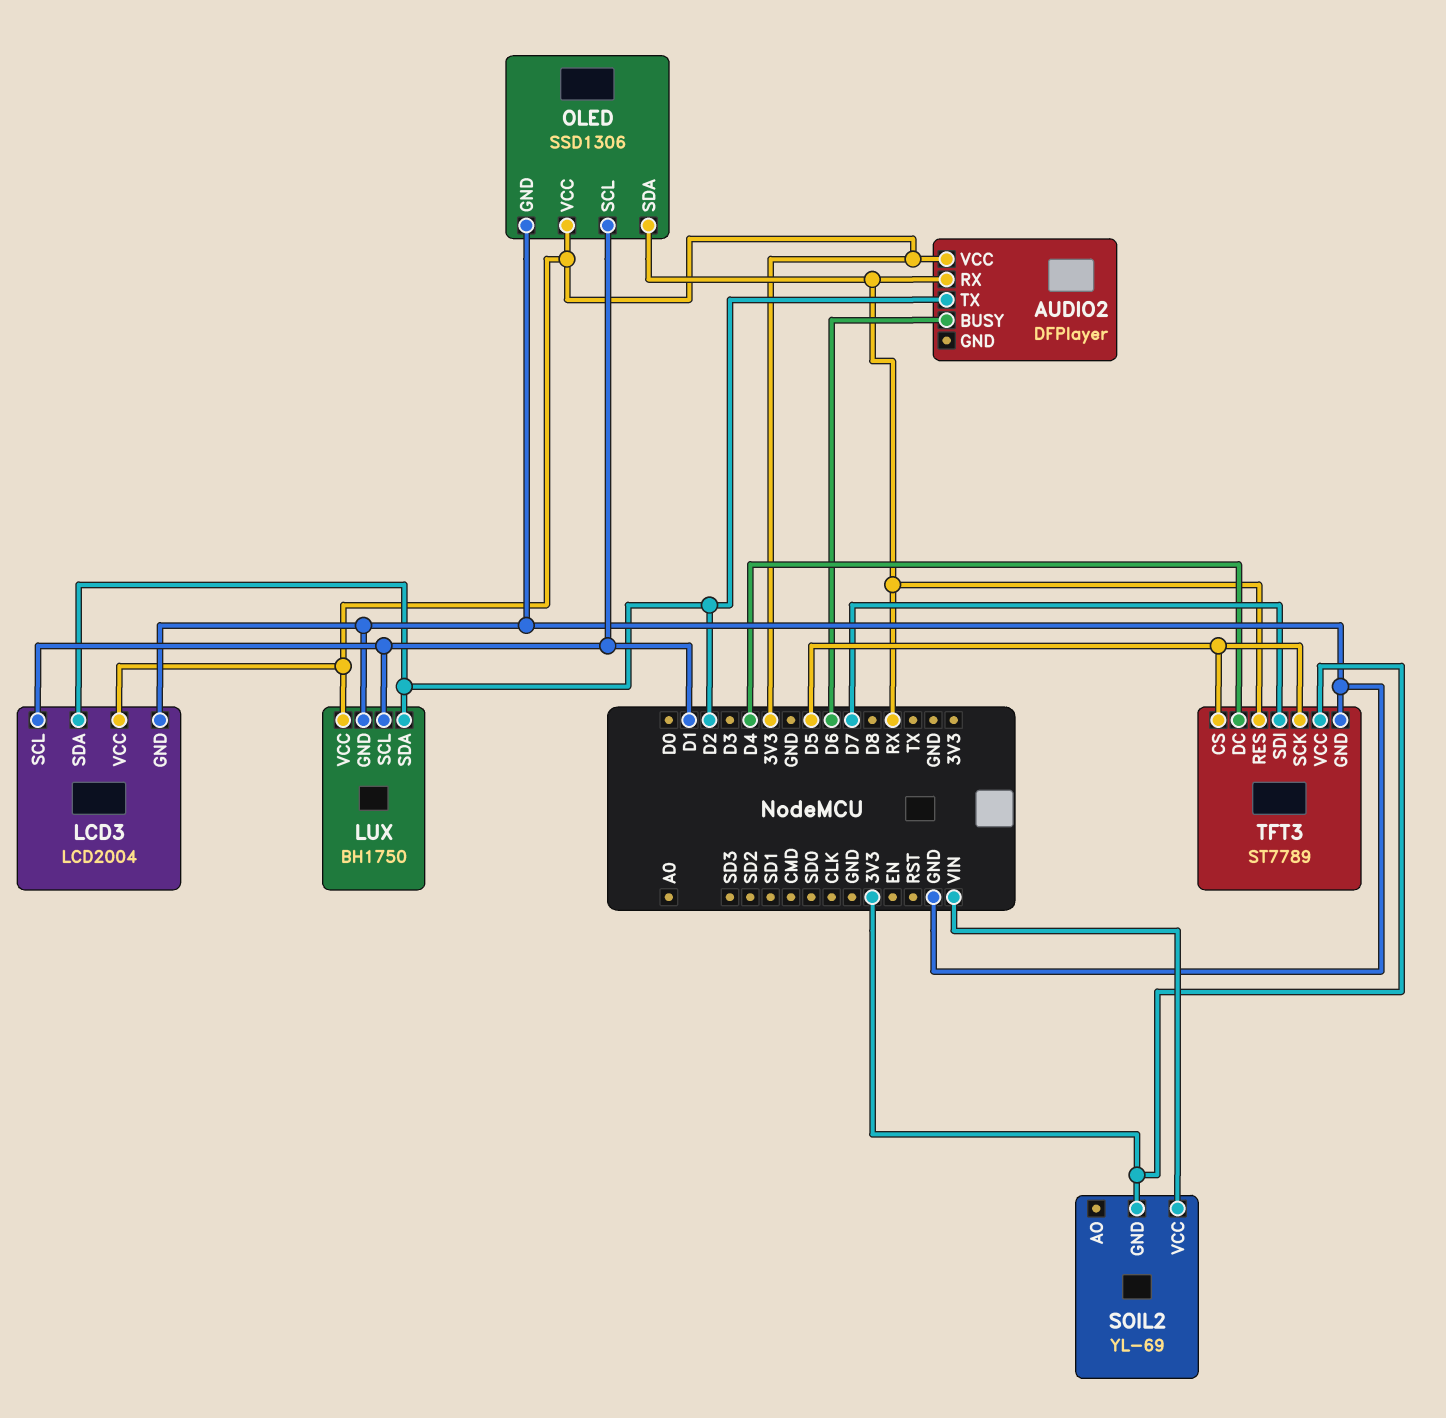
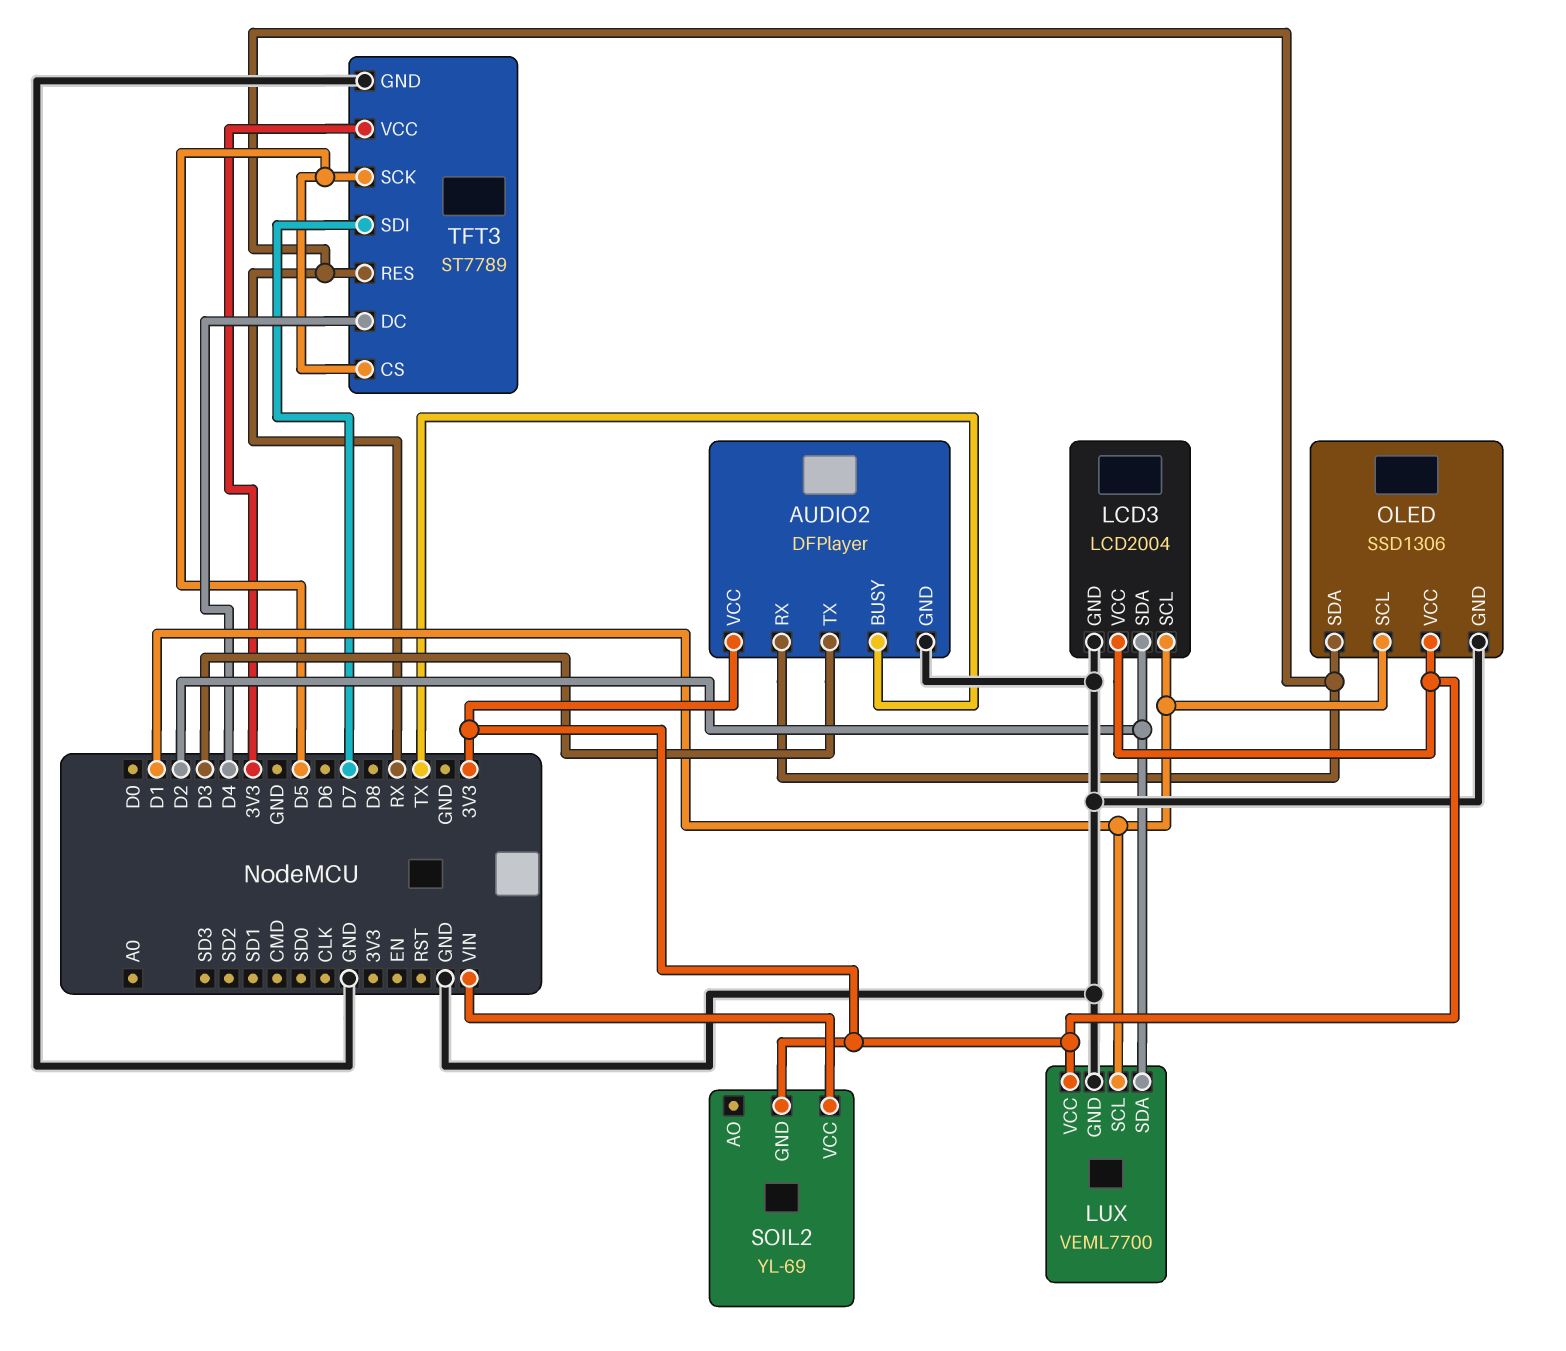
AUDIO2 pin BUSY: D6 -> TX
AUDIO2 pin GND: none -> GND
AUDIO2 pin TX: D2 -> D3
LUX: BH1750 -> VEML7700

